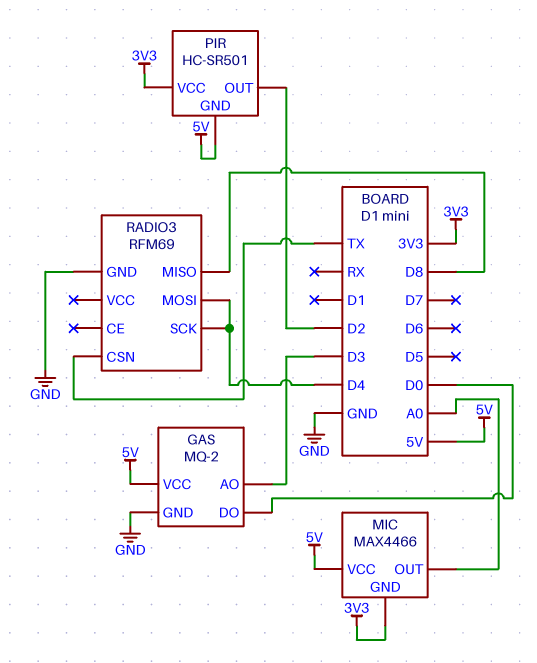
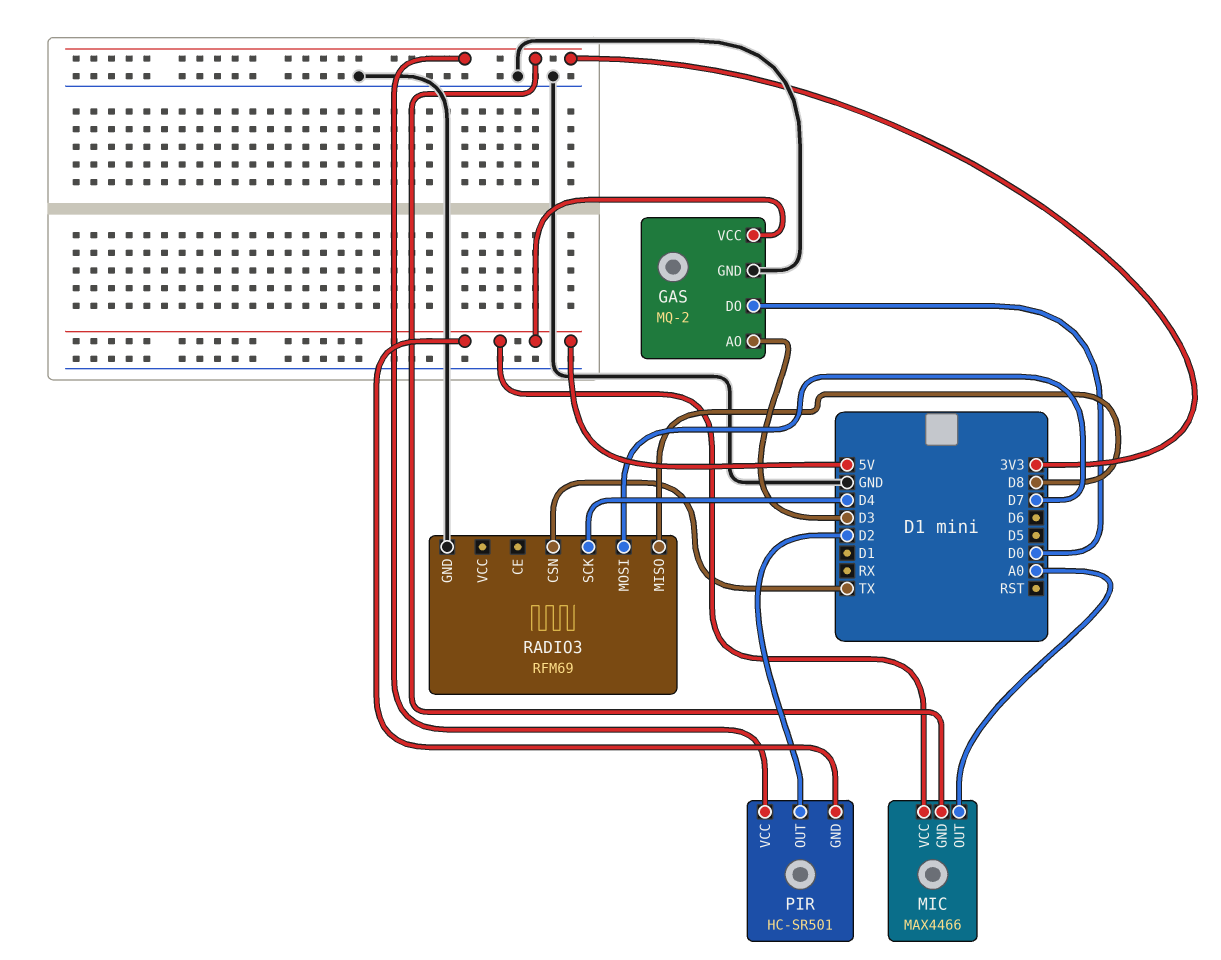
RADIO3 pin MOSI: D4 -> D7

